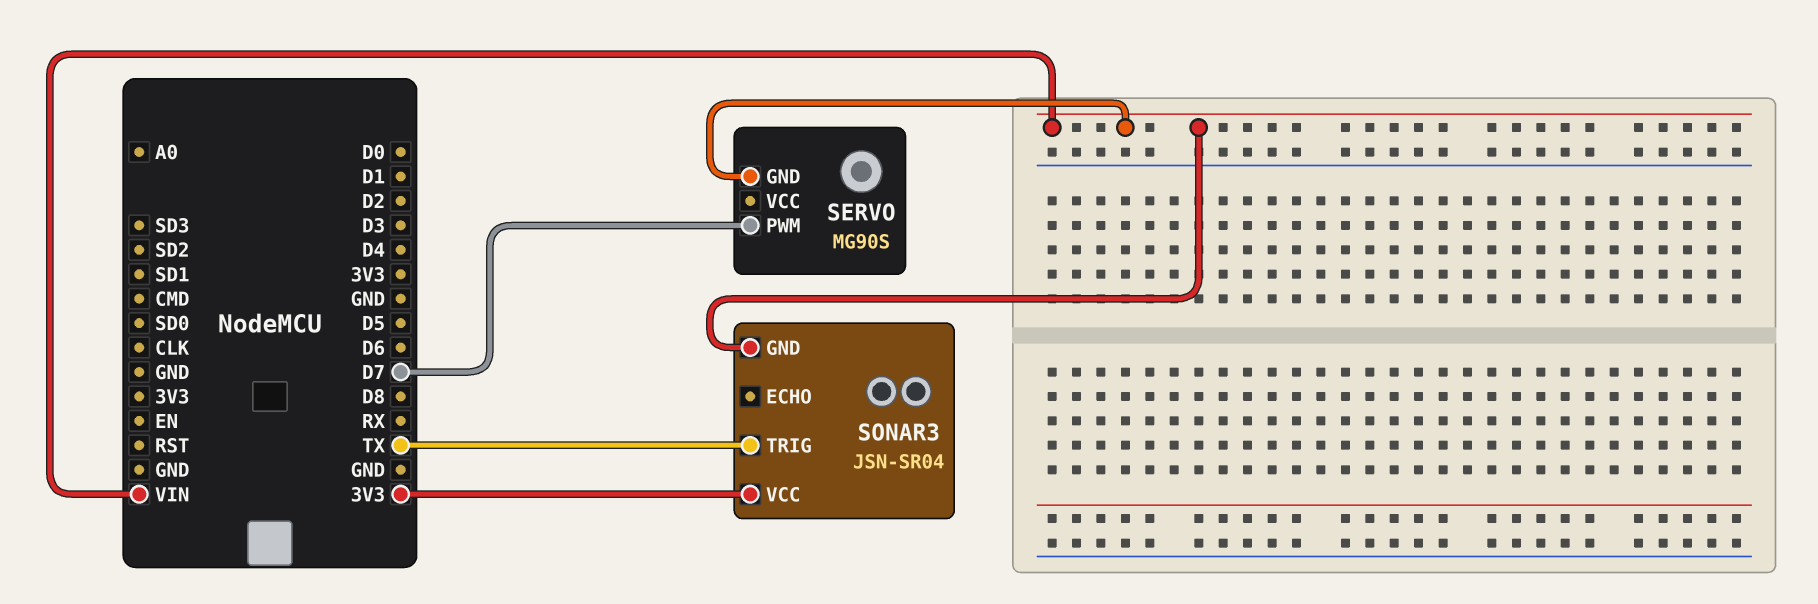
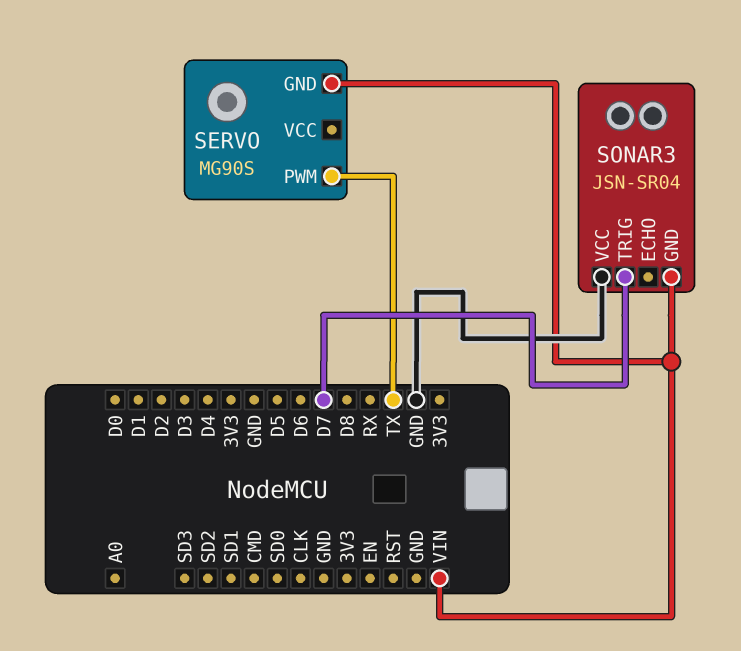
SERVO pin PWM: D7 -> TX
SONAR3 pin TRIG: TX -> D7
SONAR3 pin VCC: 3V3 -> GND

